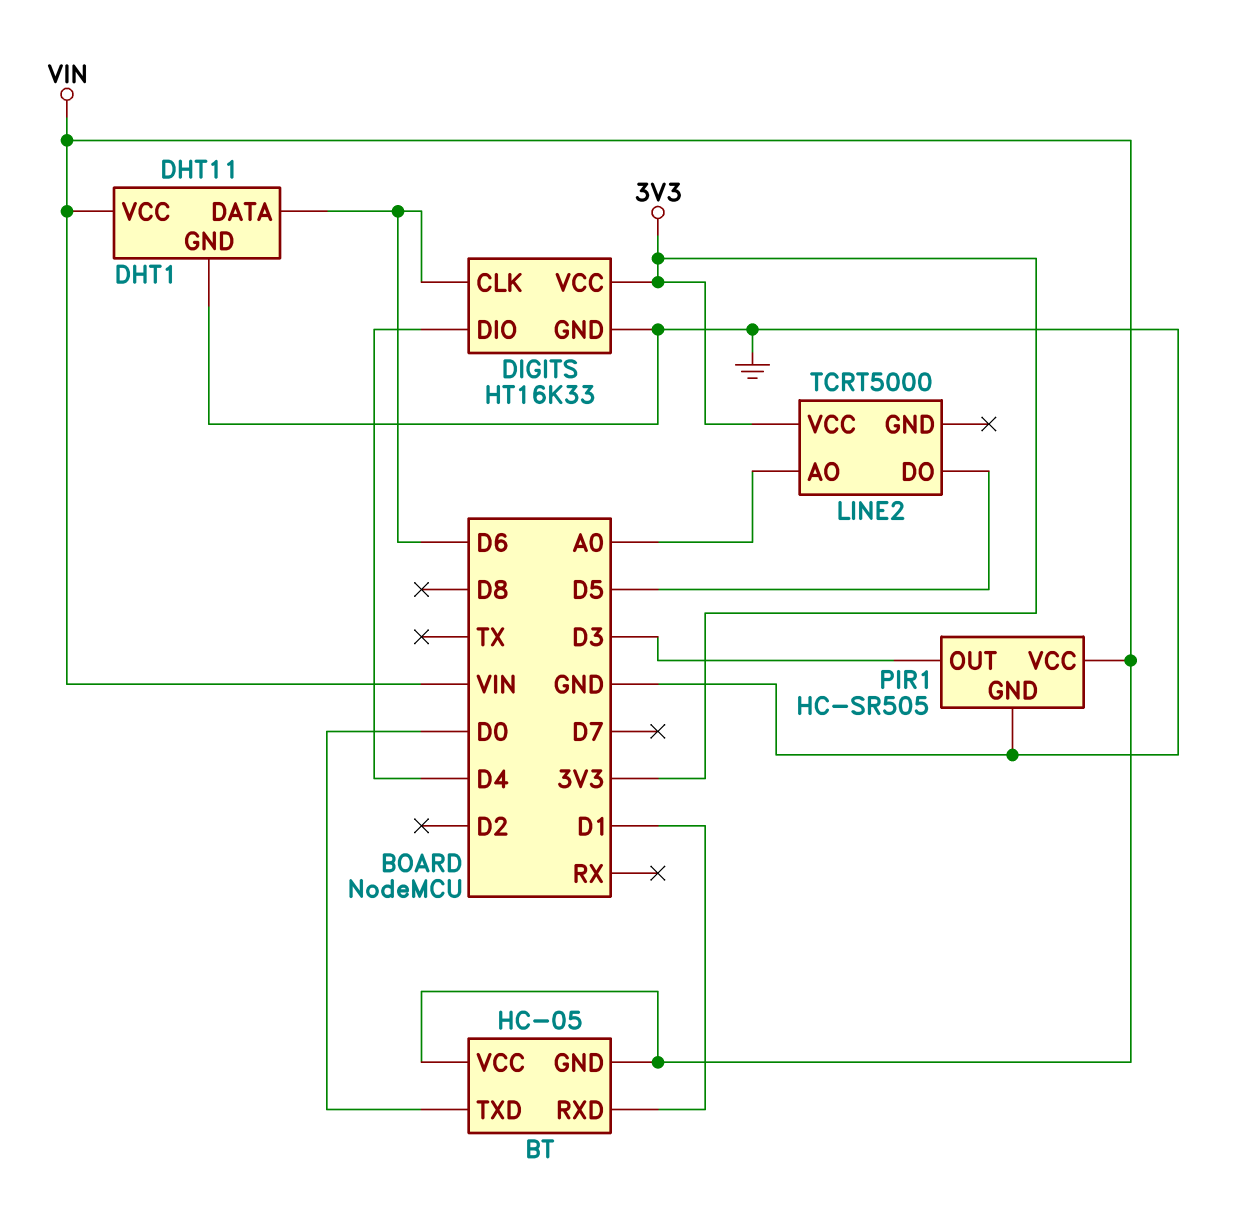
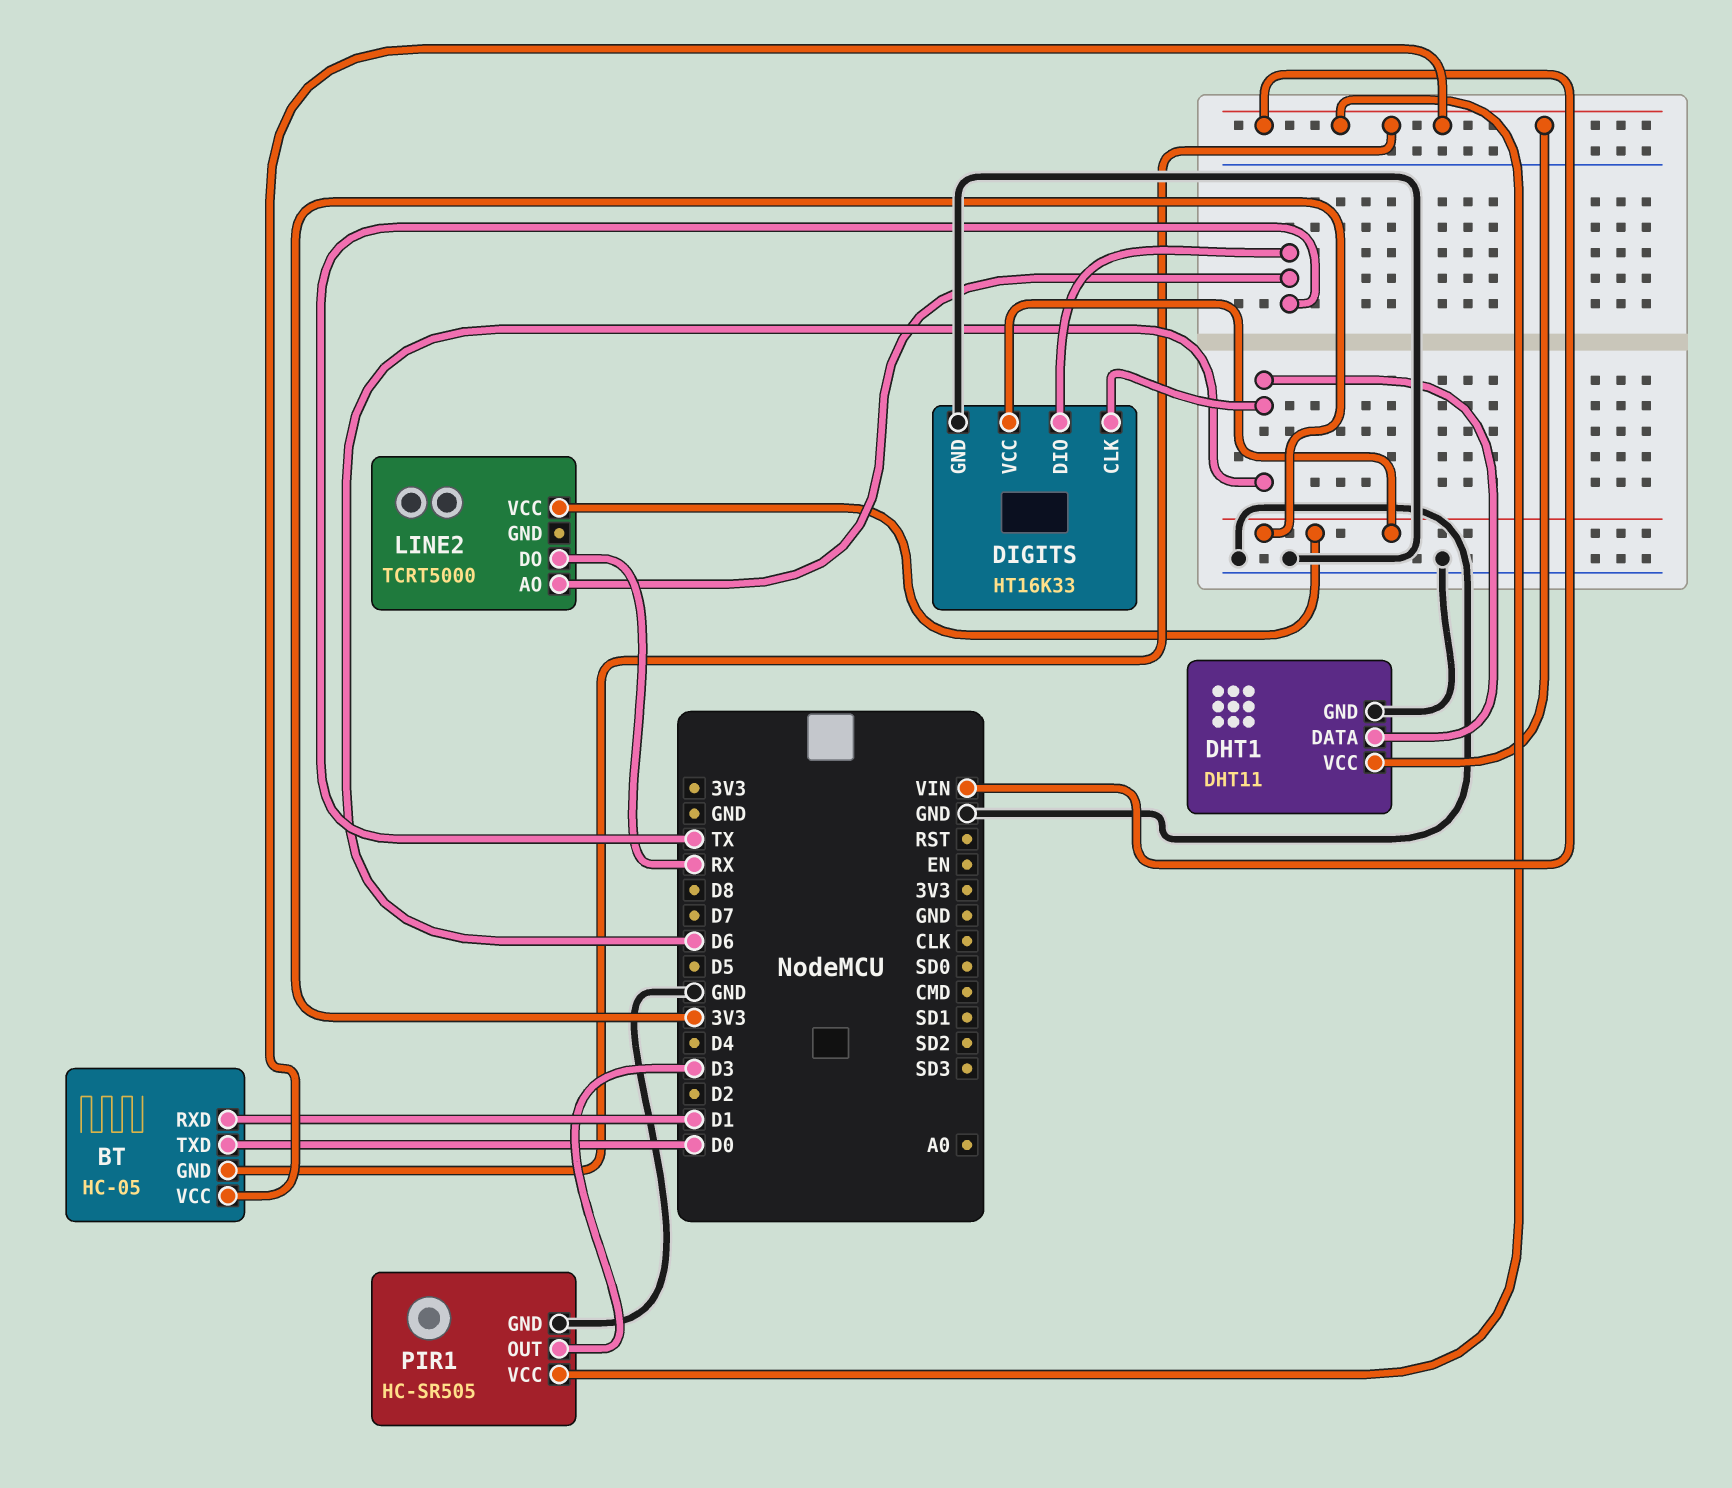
DIGITS pin DIO: D4 -> TX
LINE2 pin AO: A0 -> TX
LINE2 pin DO: D5 -> RX

